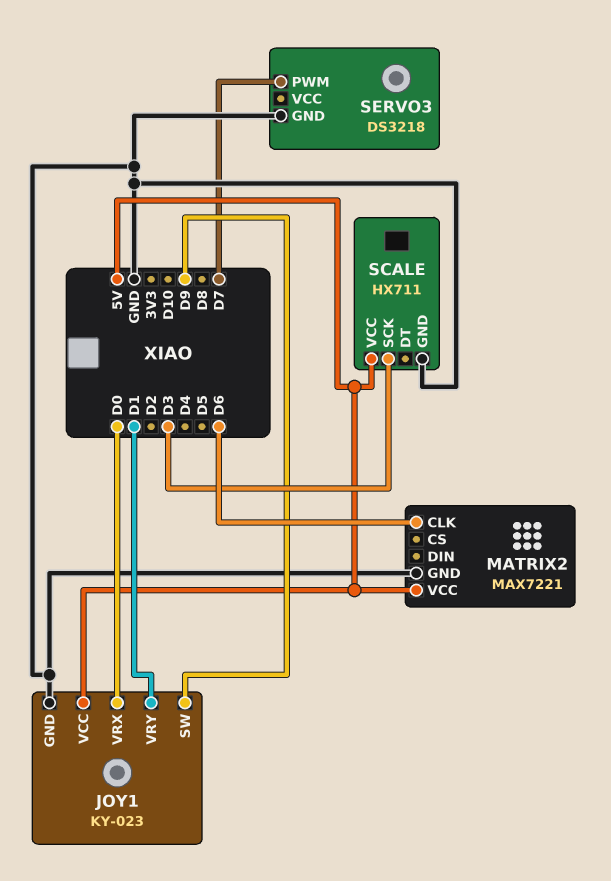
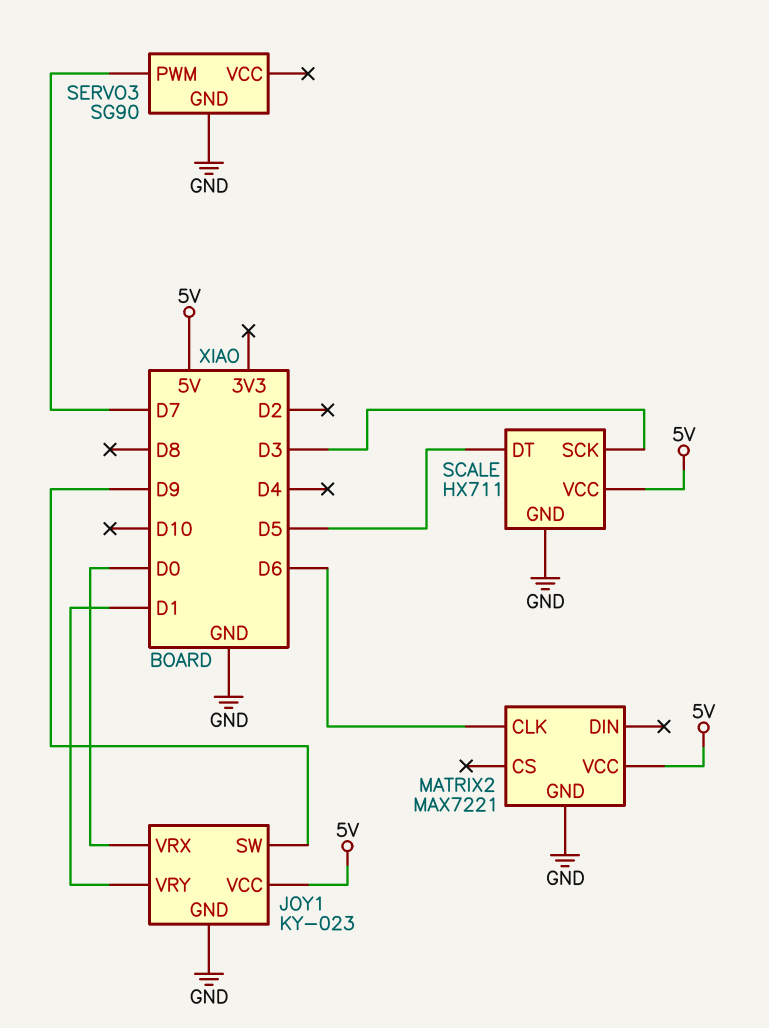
SCALE pin DT: none -> D5
SERVO3: DS3218 -> SG90

